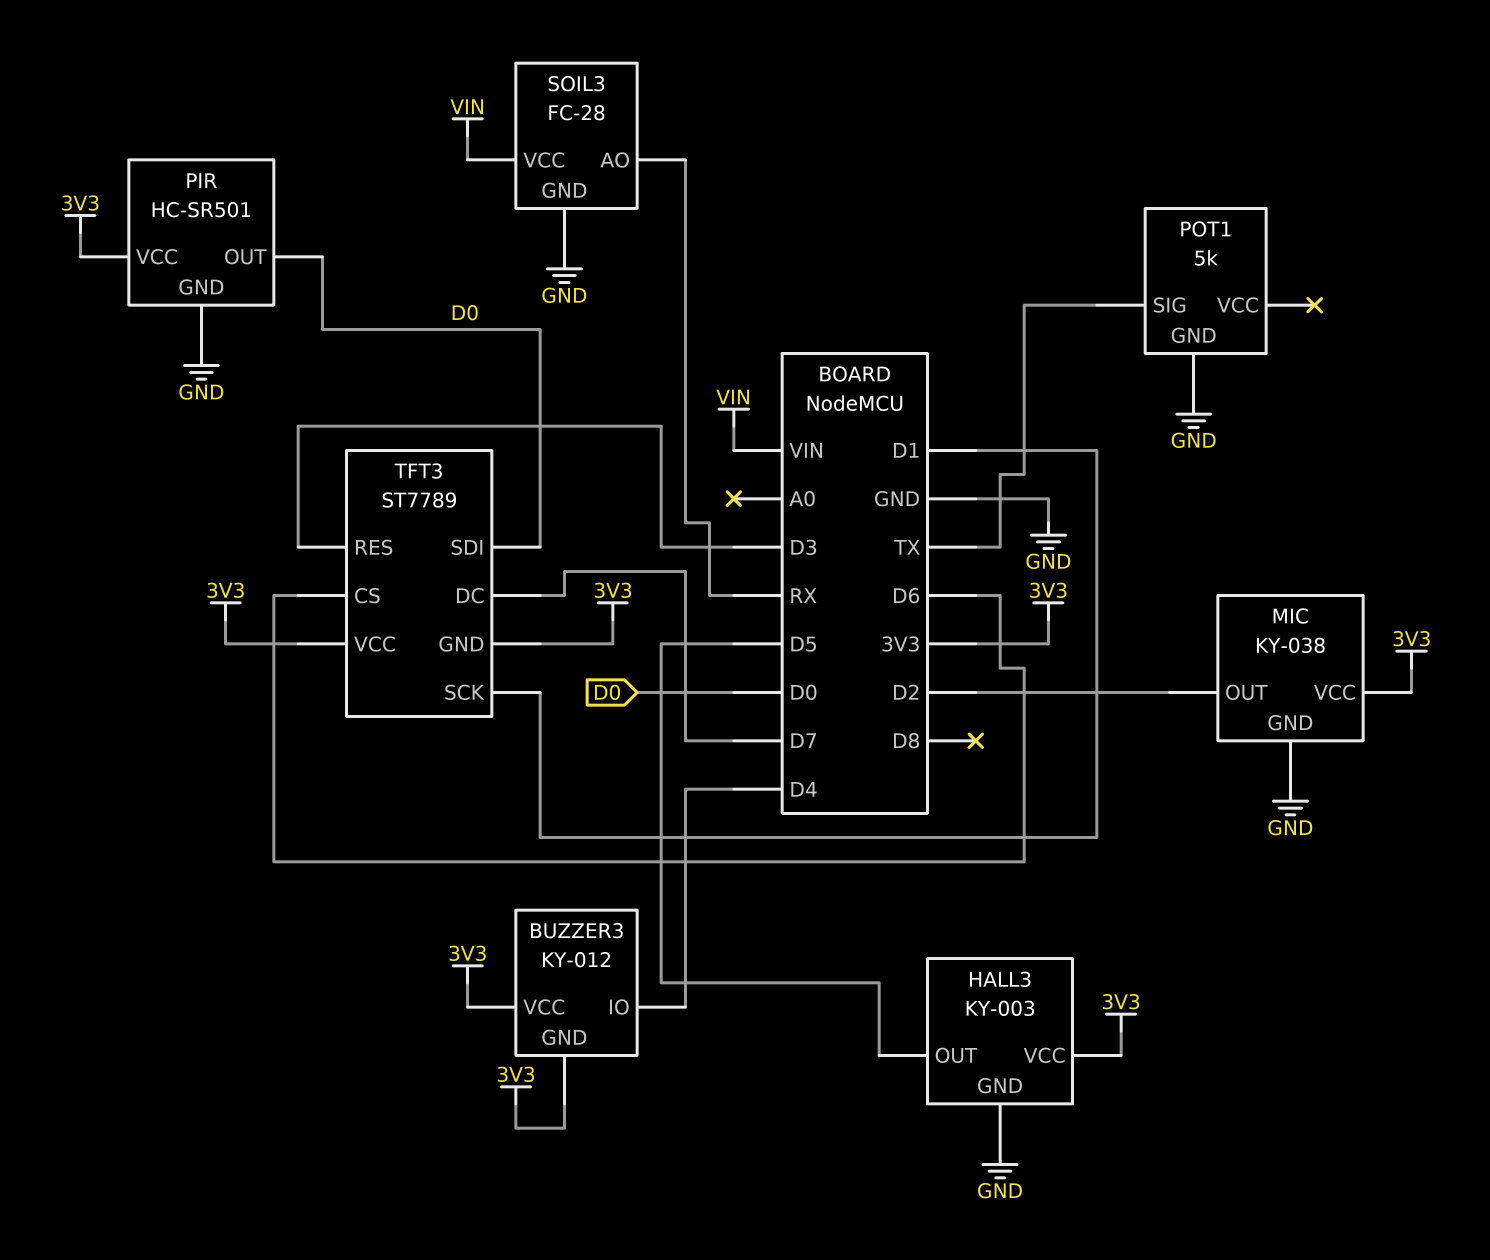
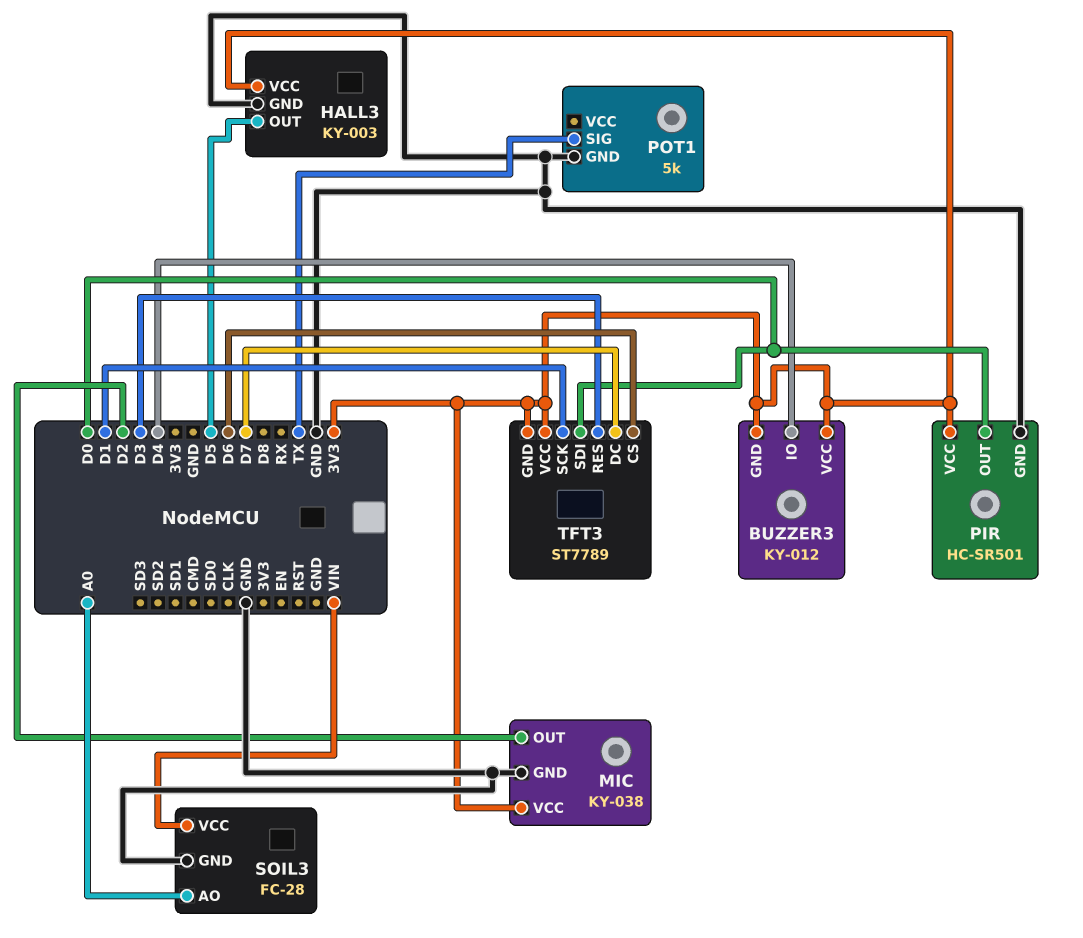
SOIL3 pin AO: RX -> A0

